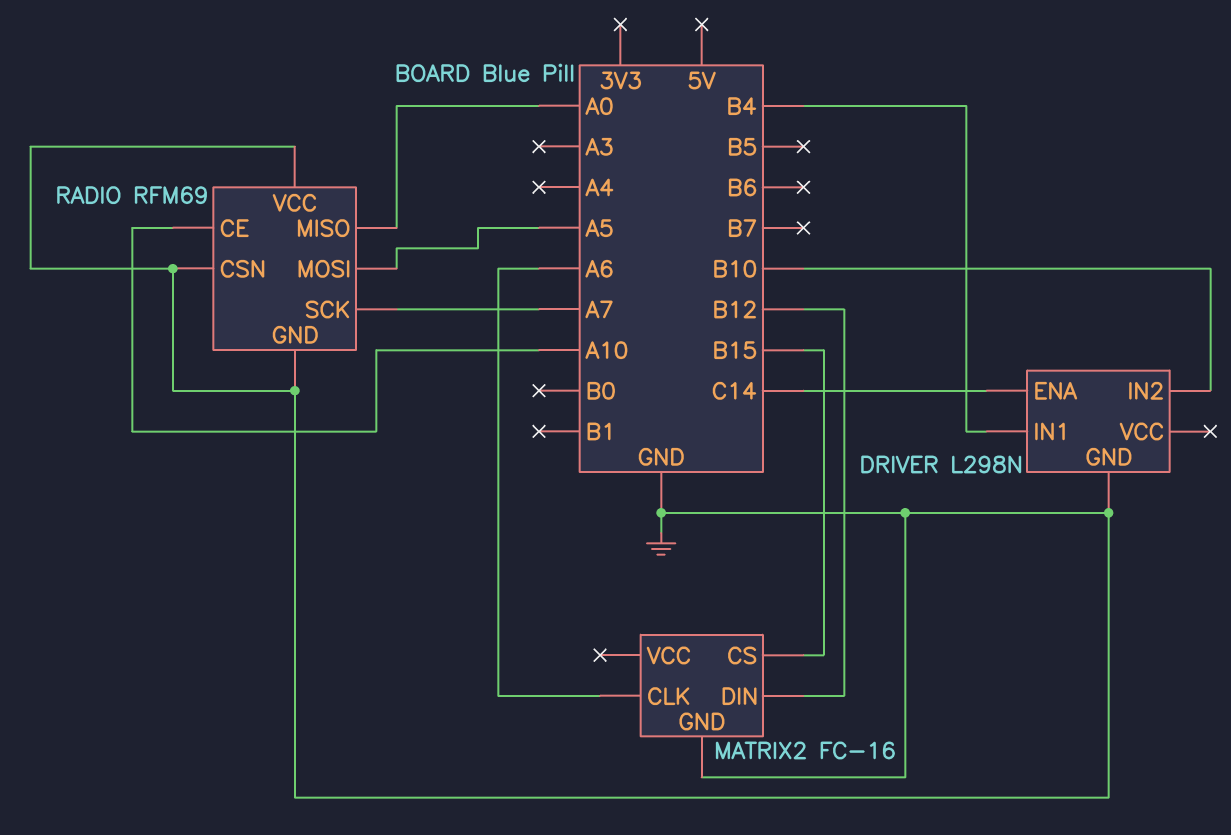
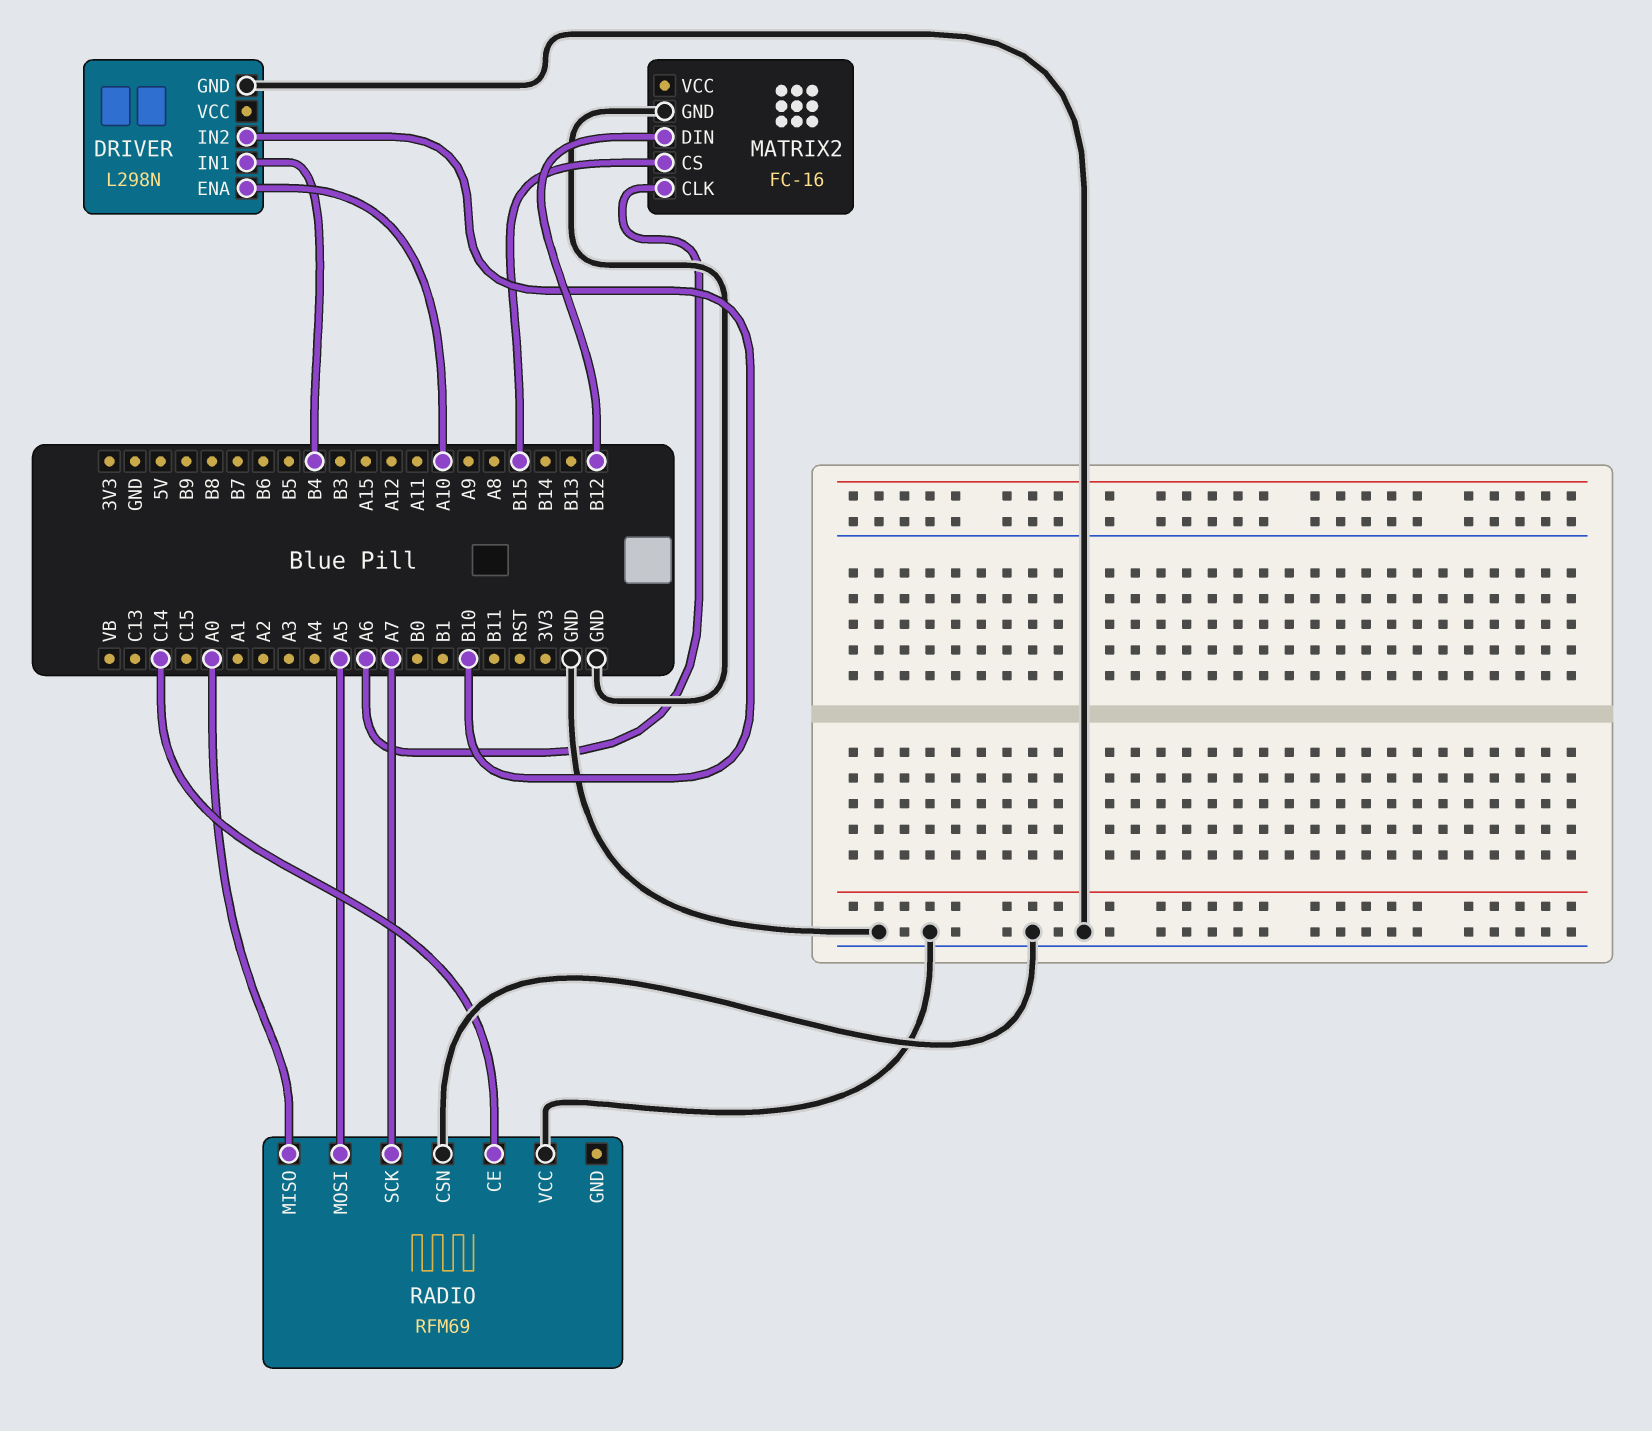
DRIVER pin ENA: C14 -> A10
RADIO pin CE: A10 -> C14
RADIO pin GND: GND -> none

